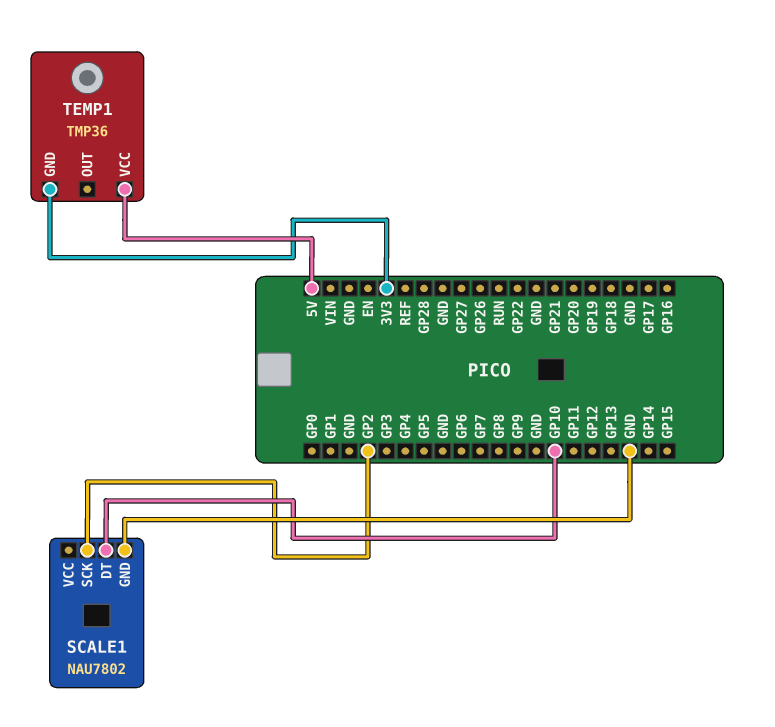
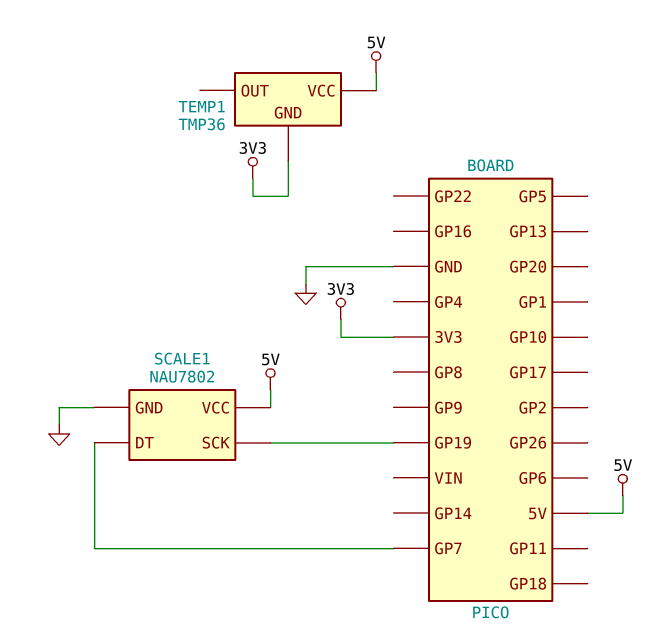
SCALE1 pin DT: GP10 -> GP7
SCALE1 pin SCK: GP2 -> GP19
SCALE1 pin VCC: none -> 5V

